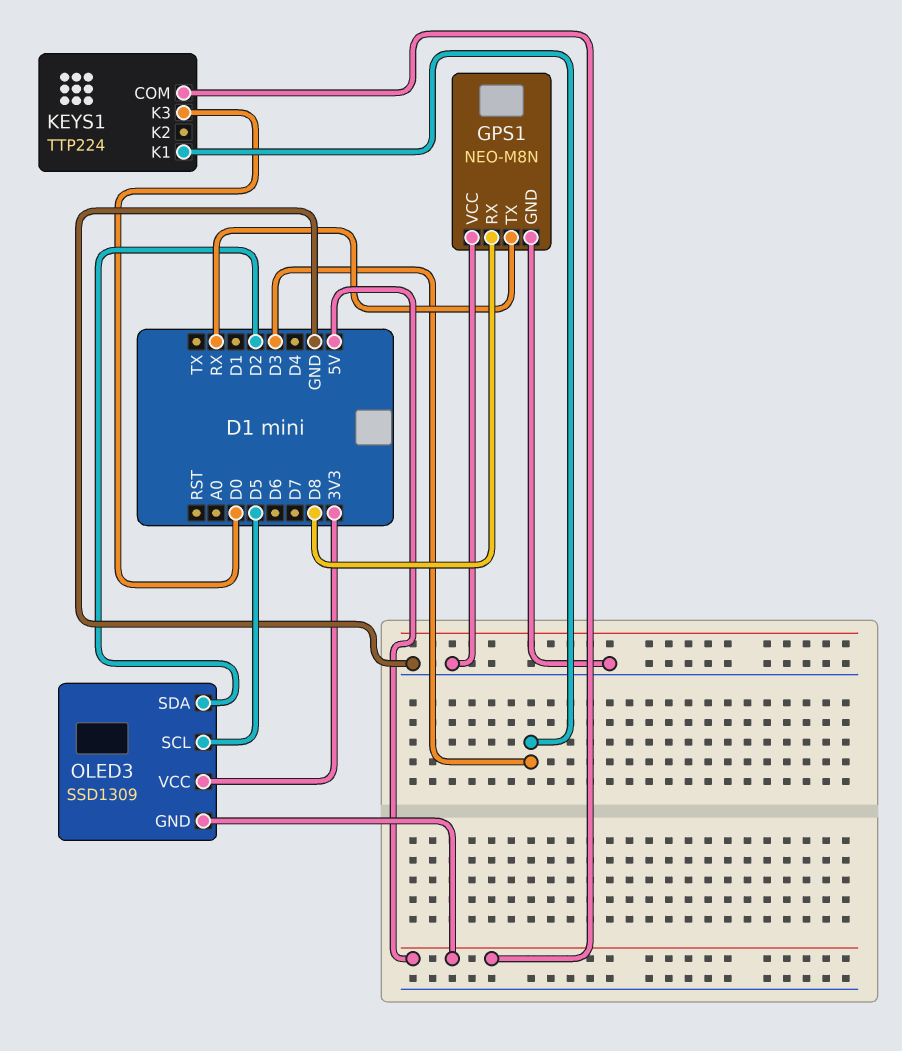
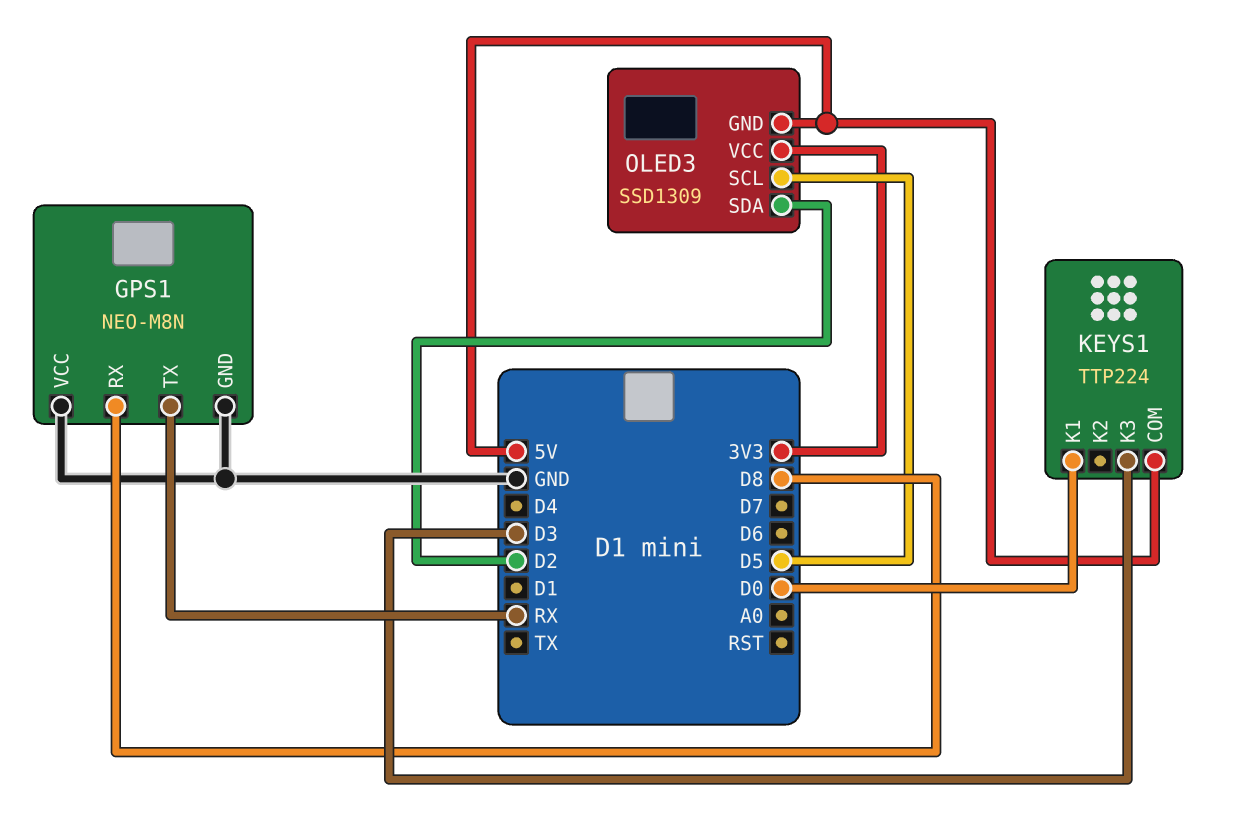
KEYS1 pin K1: D3 -> D0
KEYS1 pin K3: D0 -> D3

